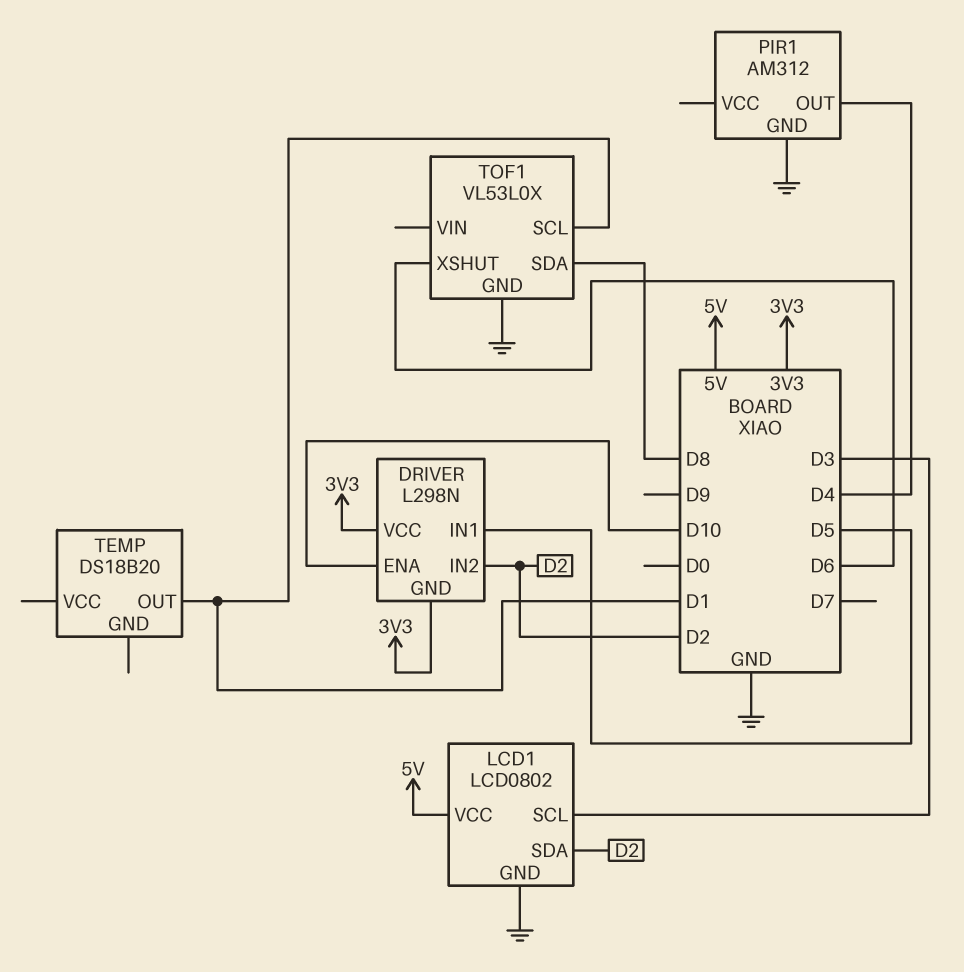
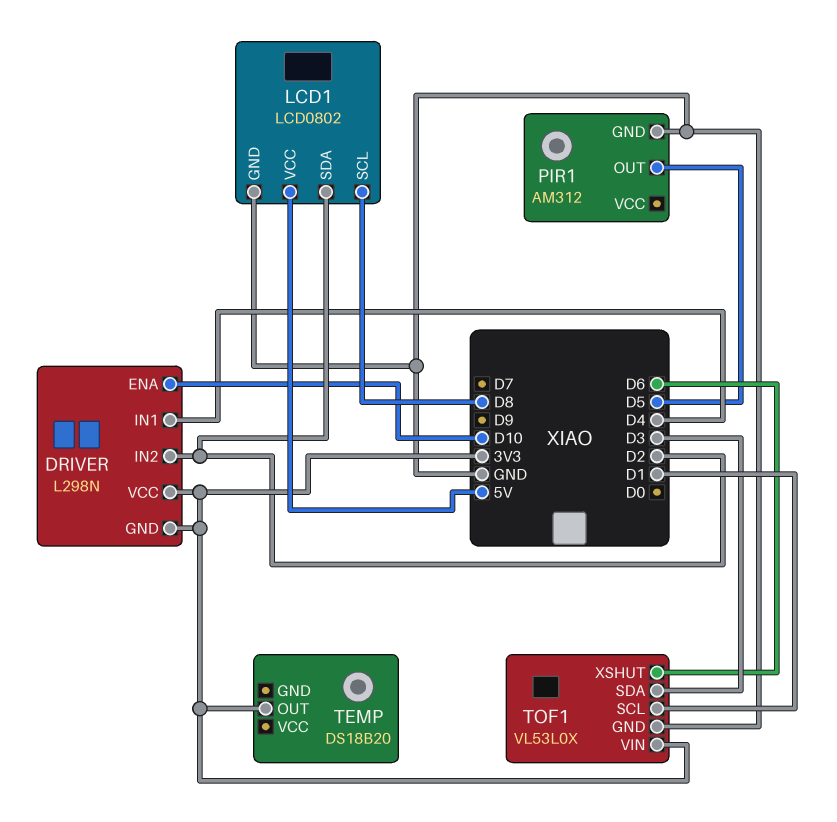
DRIVER pin IN1: D5 -> D4
LCD1 pin SCL: D3 -> D8
PIR1 pin OUT: D4 -> D5
TEMP pin OUT: D1 -> 3V3
TOF1 pin SDA: D8 -> D3
TOF1 pin VIN: none -> 3V3

